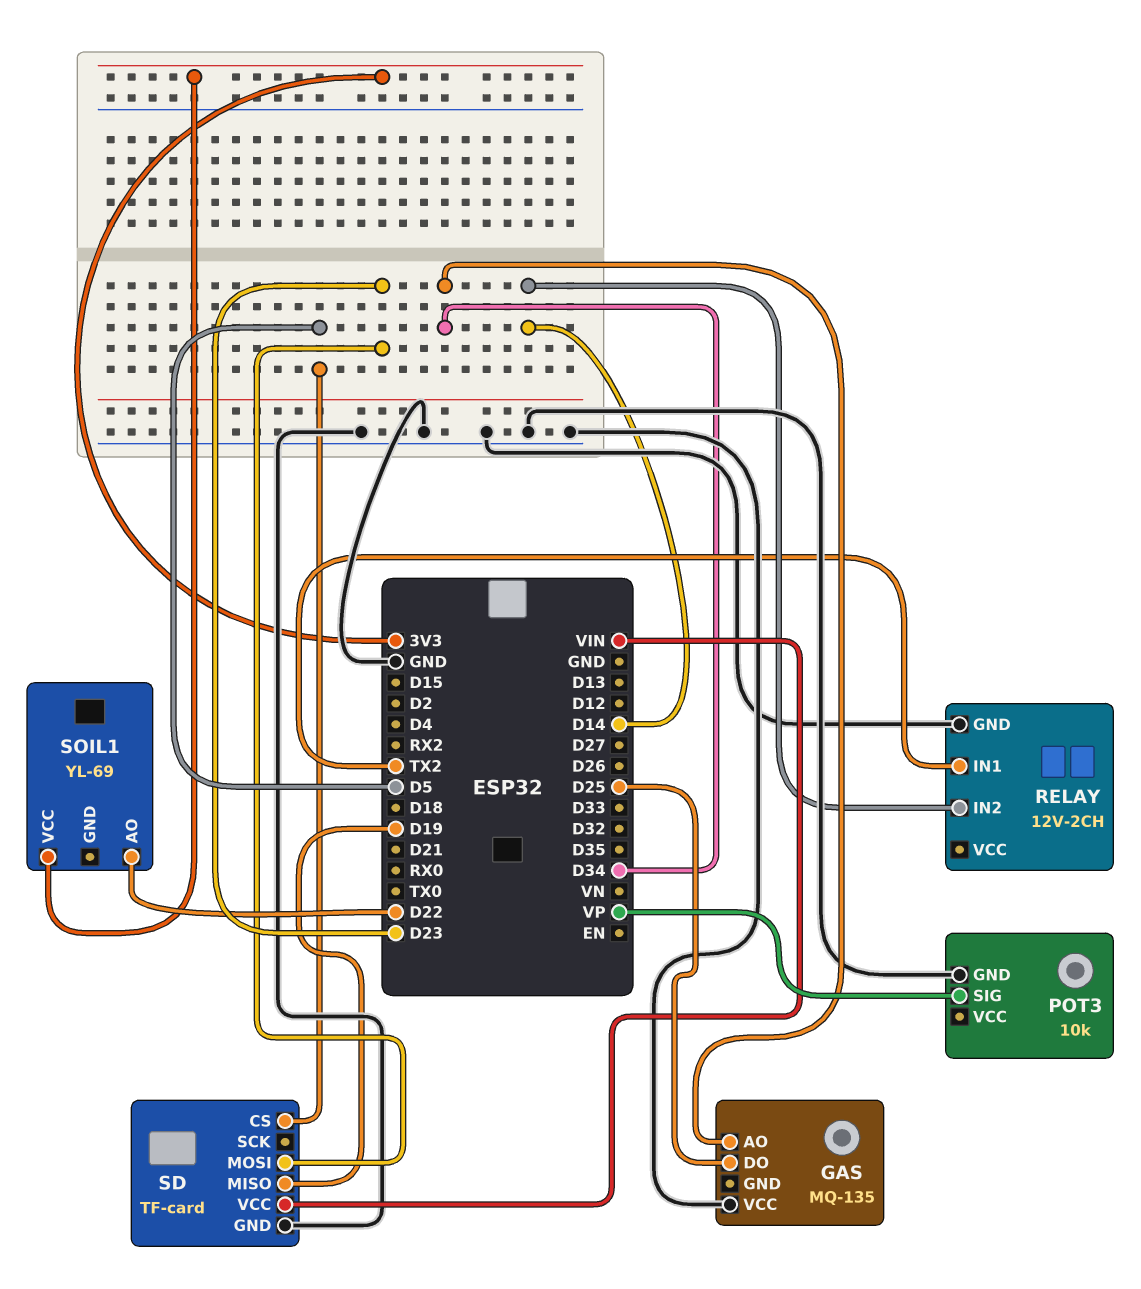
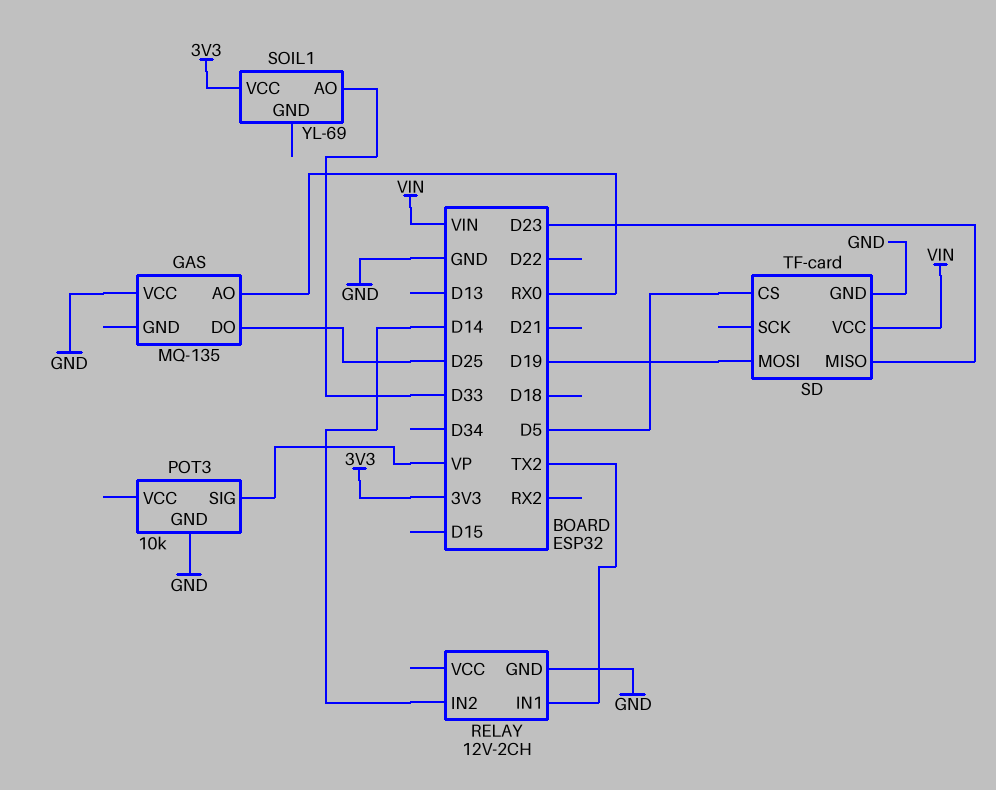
GAS pin AO: D34 -> RX0
SD pin MISO: D19 -> D23
SD pin MOSI: D23 -> D19
SOIL1 pin AO: D22 -> D33

